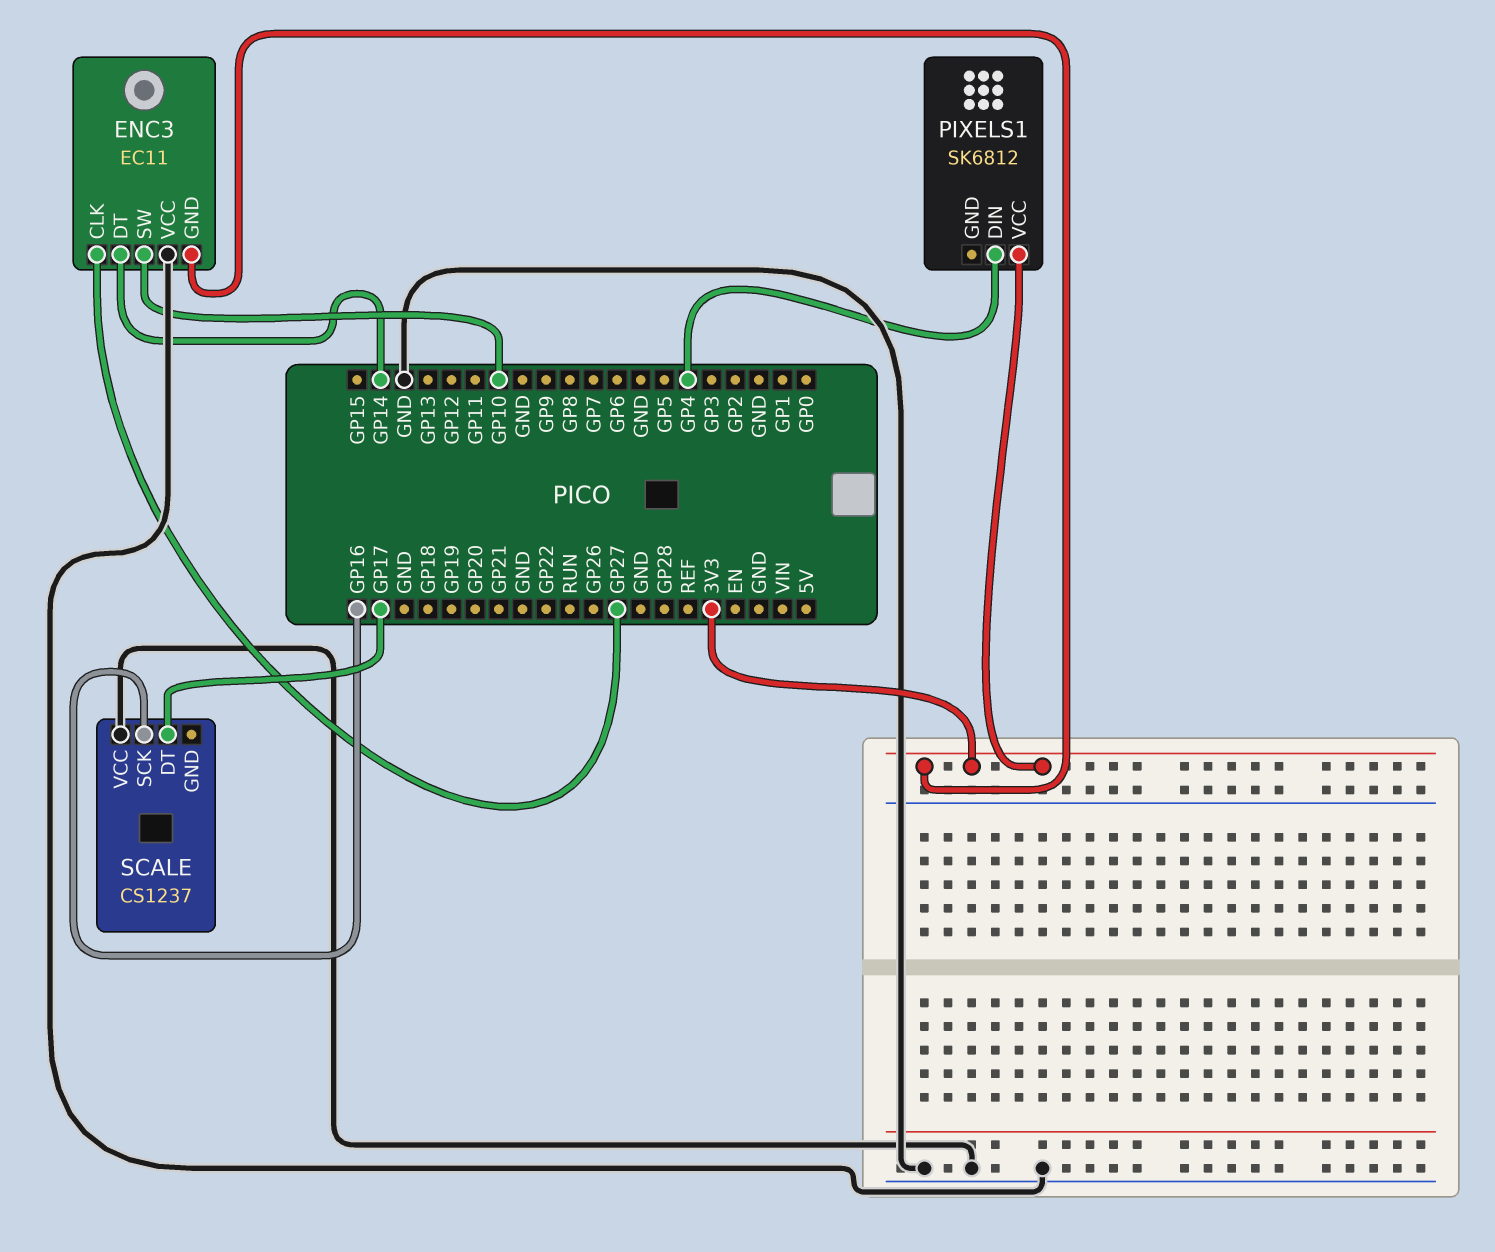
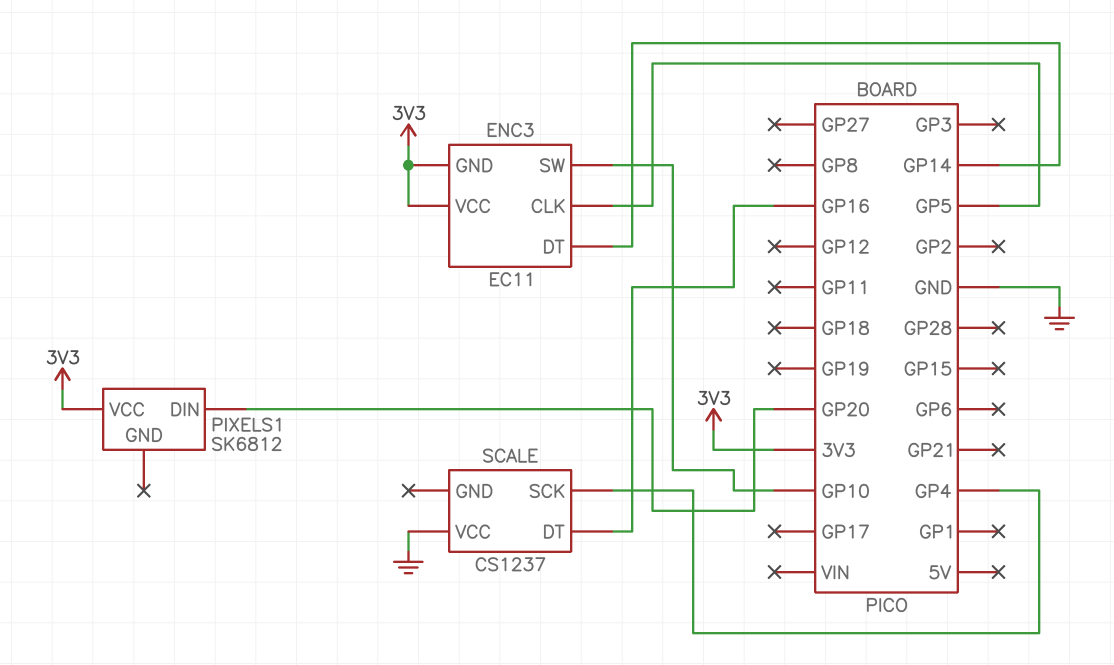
ENC3 pin CLK: GP27 -> GP5
ENC3 pin VCC: GND -> 3V3
PIXELS1 pin DIN: GP4 -> GP20
SCALE pin DT: GP17 -> GP16
SCALE pin SCK: GP16 -> GP4

